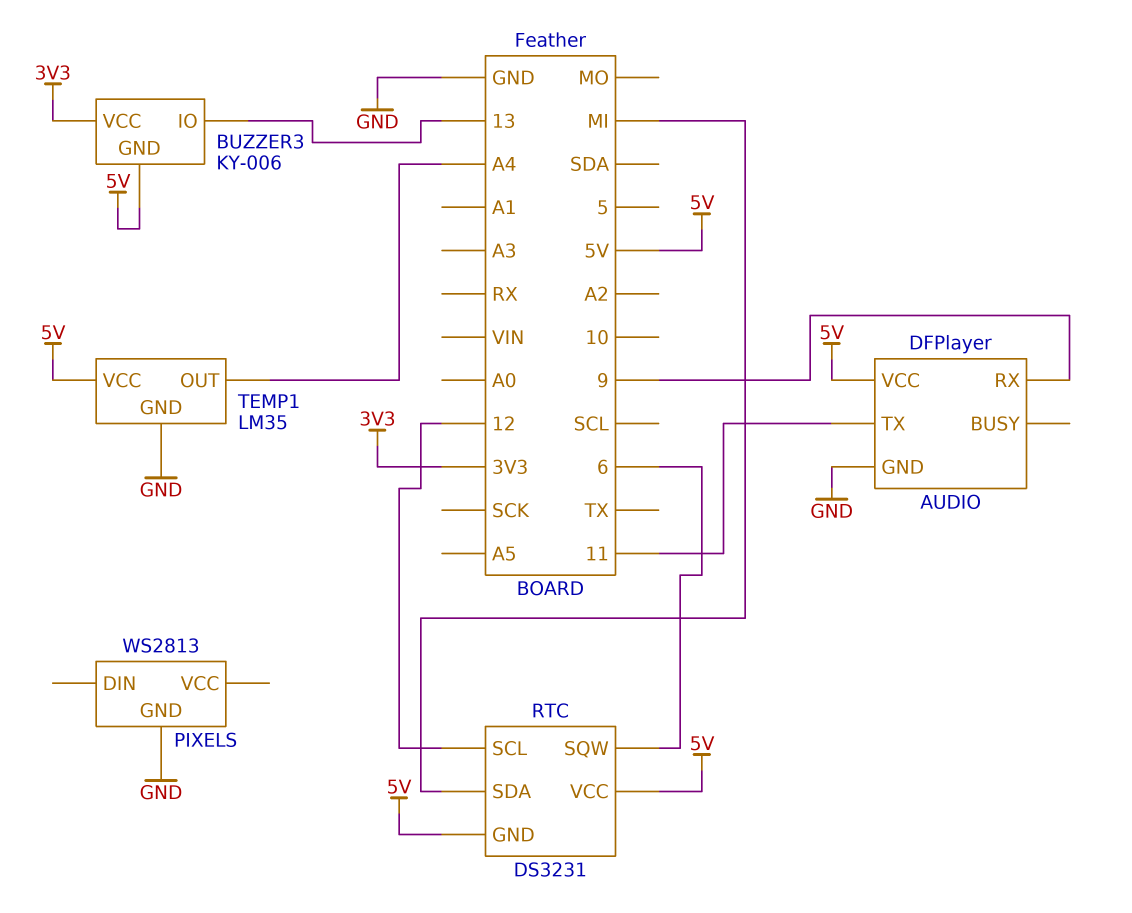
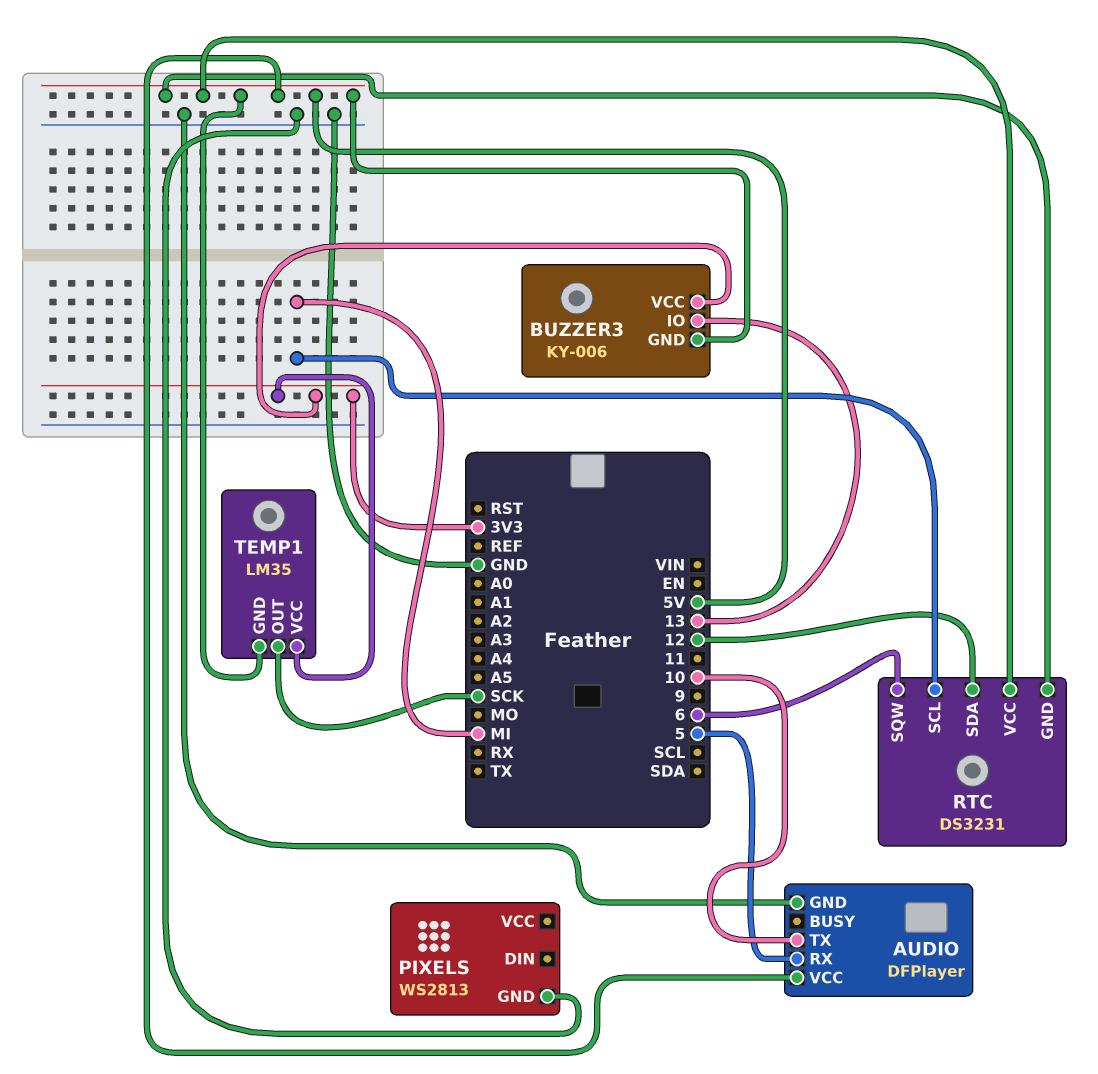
AUDIO pin RX: 9 -> 5
AUDIO pin TX: 11 -> 10
RTC pin SCL: 12 -> MI
RTC pin SDA: MI -> 12
TEMP1 pin GND: GND -> 5V
TEMP1 pin OUT: A4 -> SCK
TEMP1 pin VCC: 5V -> 3V3

